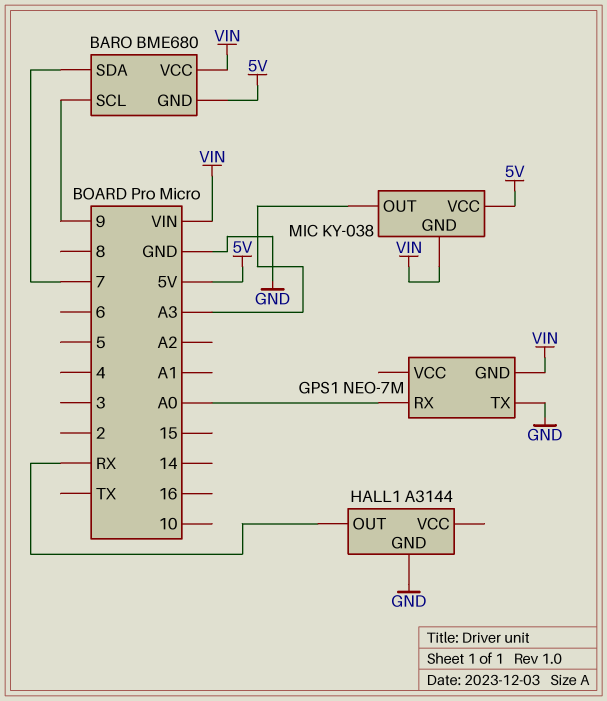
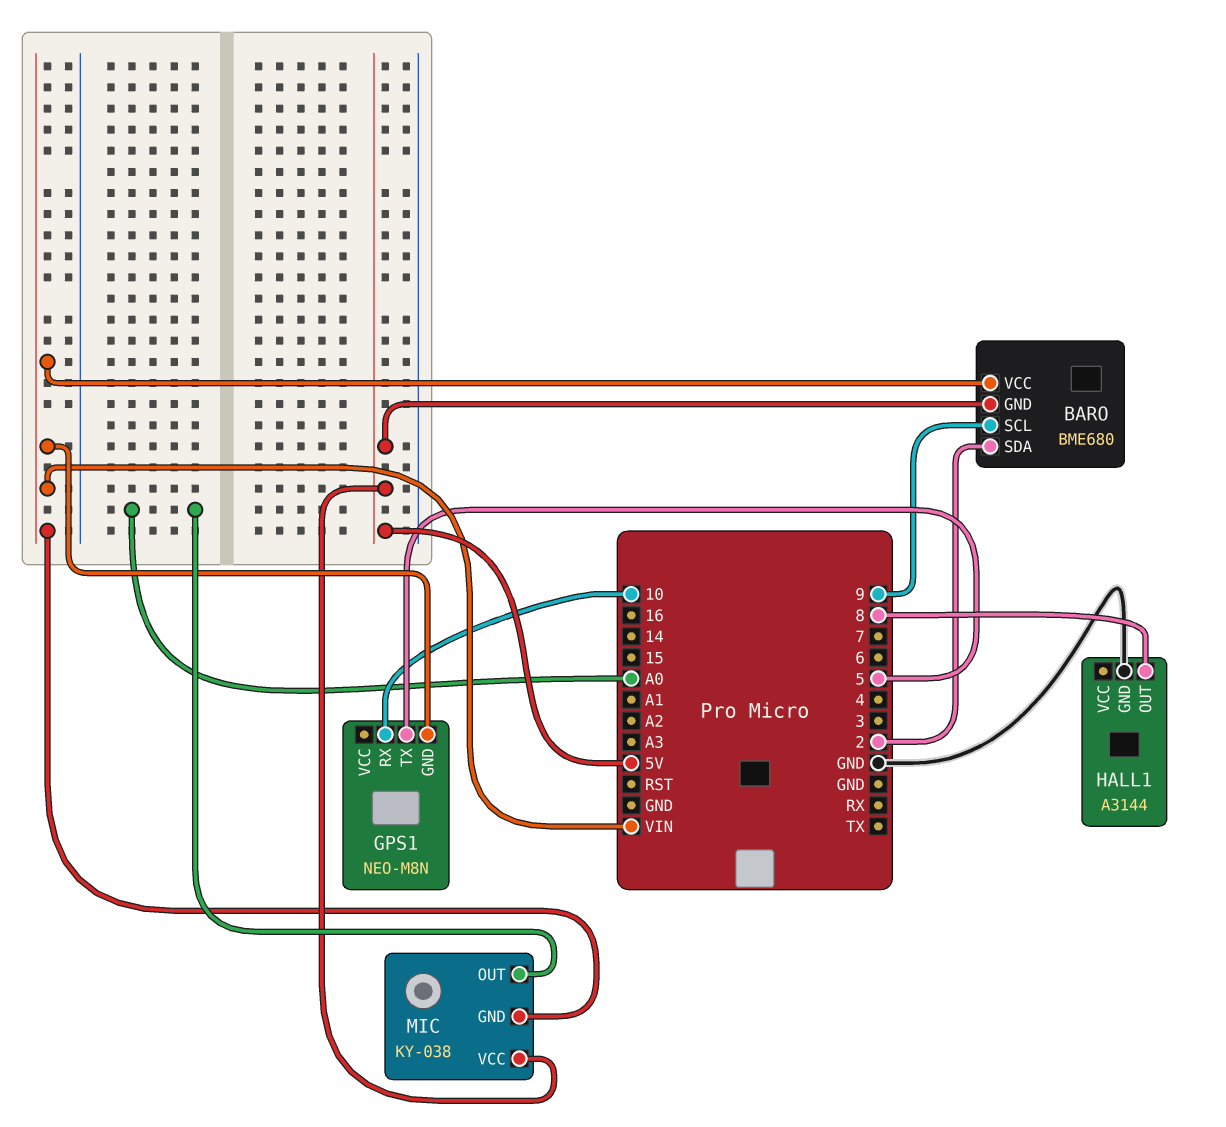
BARO pin SDA: 7 -> 2
GPS1: NEO-7M -> NEO-M8N
GPS1 pin RX: A0 -> 10
GPS1 pin TX: GND -> 5
HALL1 pin OUT: RX -> 8
MIC pin OUT: A3 -> A0

